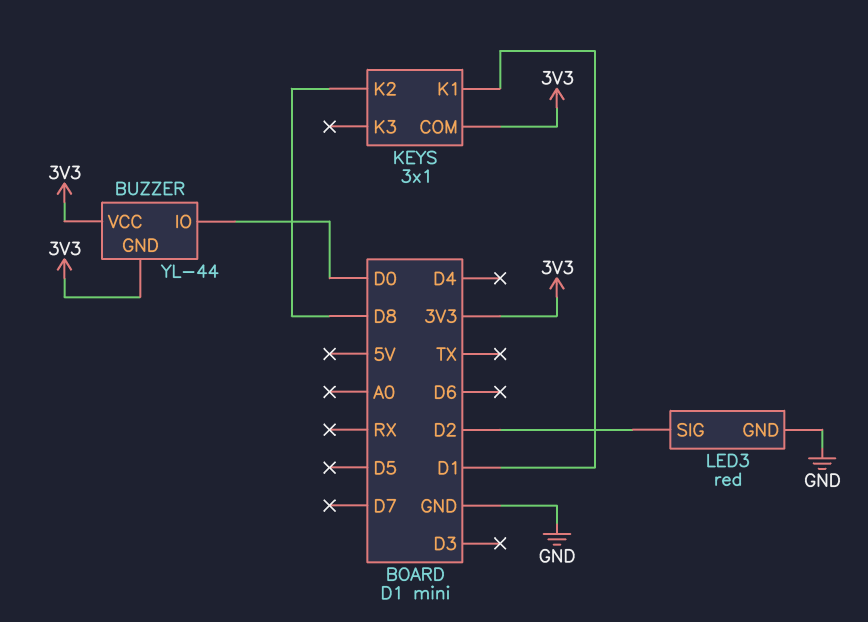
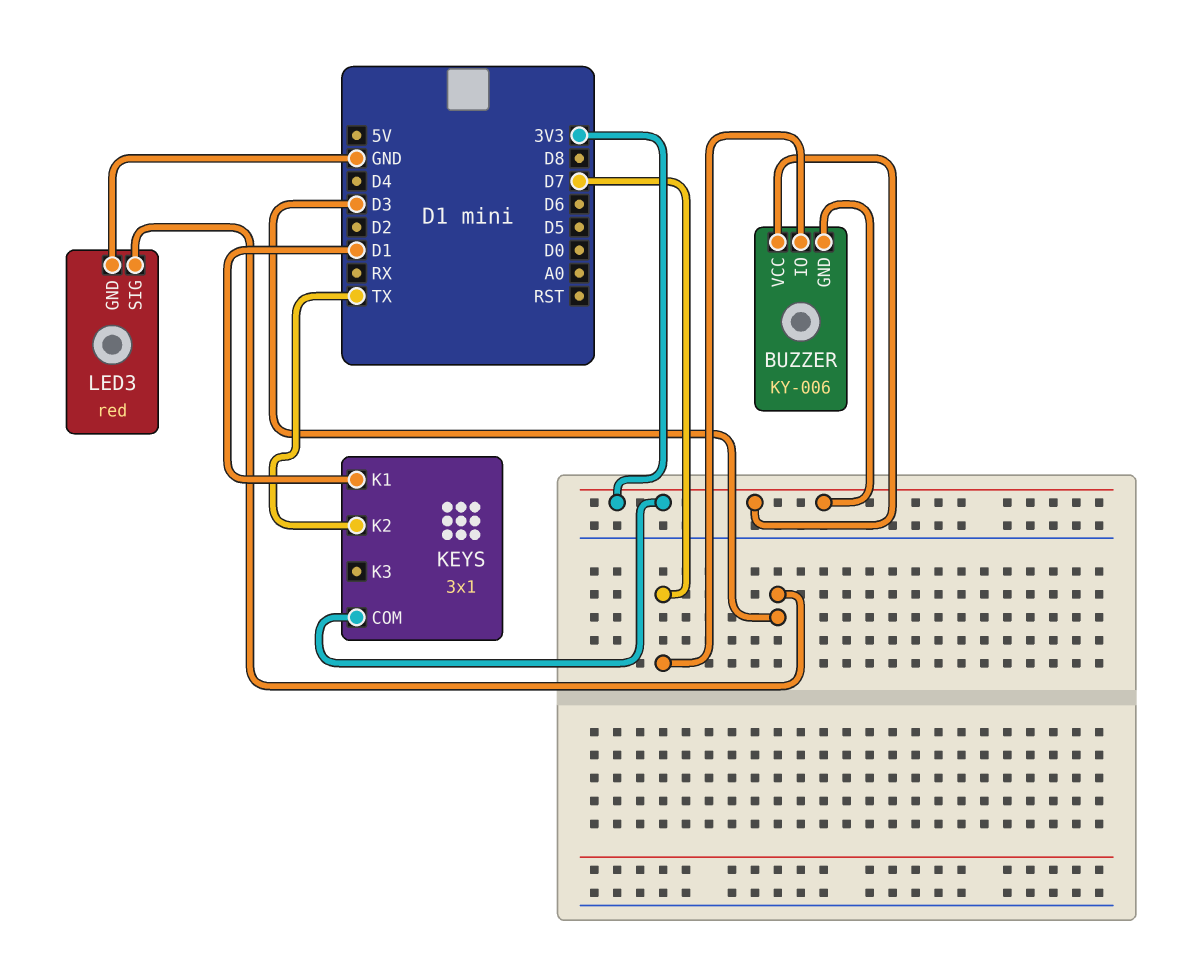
BUZZER: YL-44 -> KY-006
BUZZER pin IO: D0 -> D7
KEYS pin K2: D8 -> TX
LED3 pin SIG: D2 -> D3

